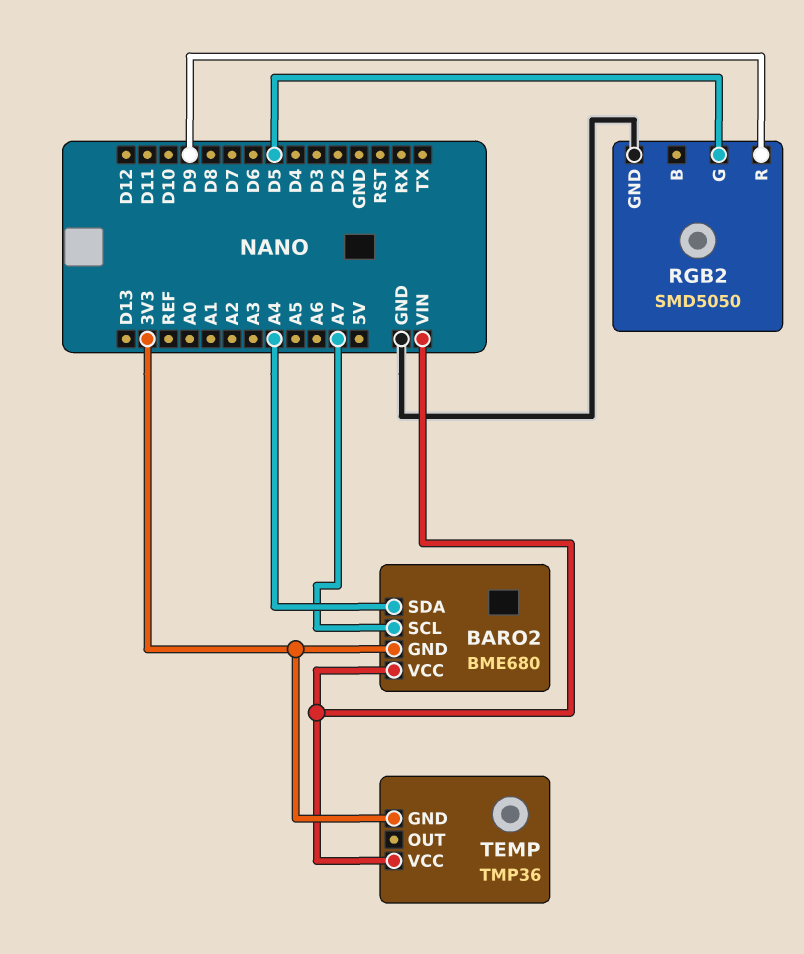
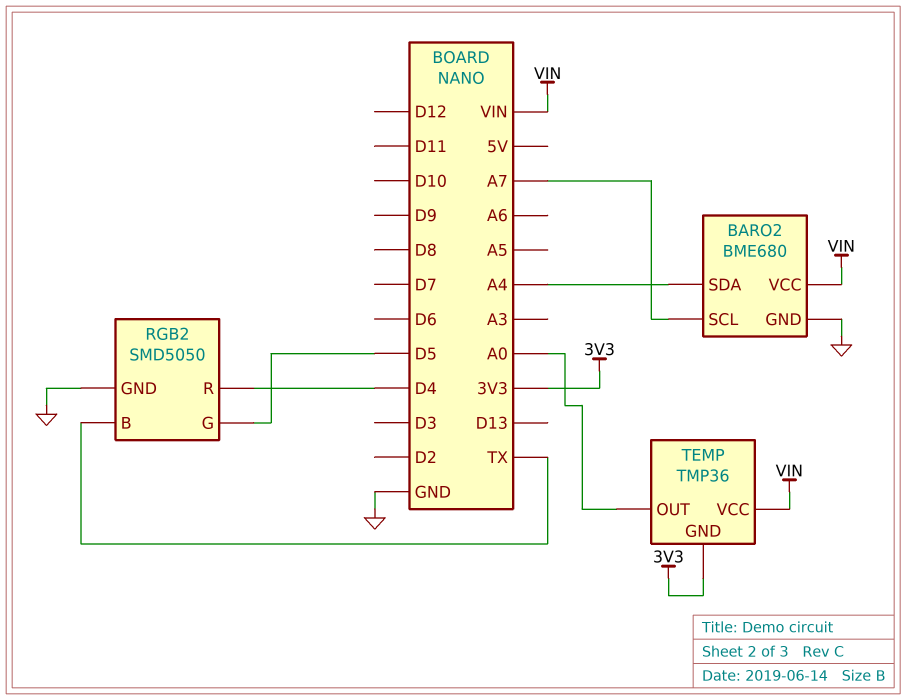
BARO2 pin GND: 3V3 -> GND
RGB2 pin B: none -> TX
RGB2 pin R: D9 -> D4
TEMP pin OUT: none -> A0

